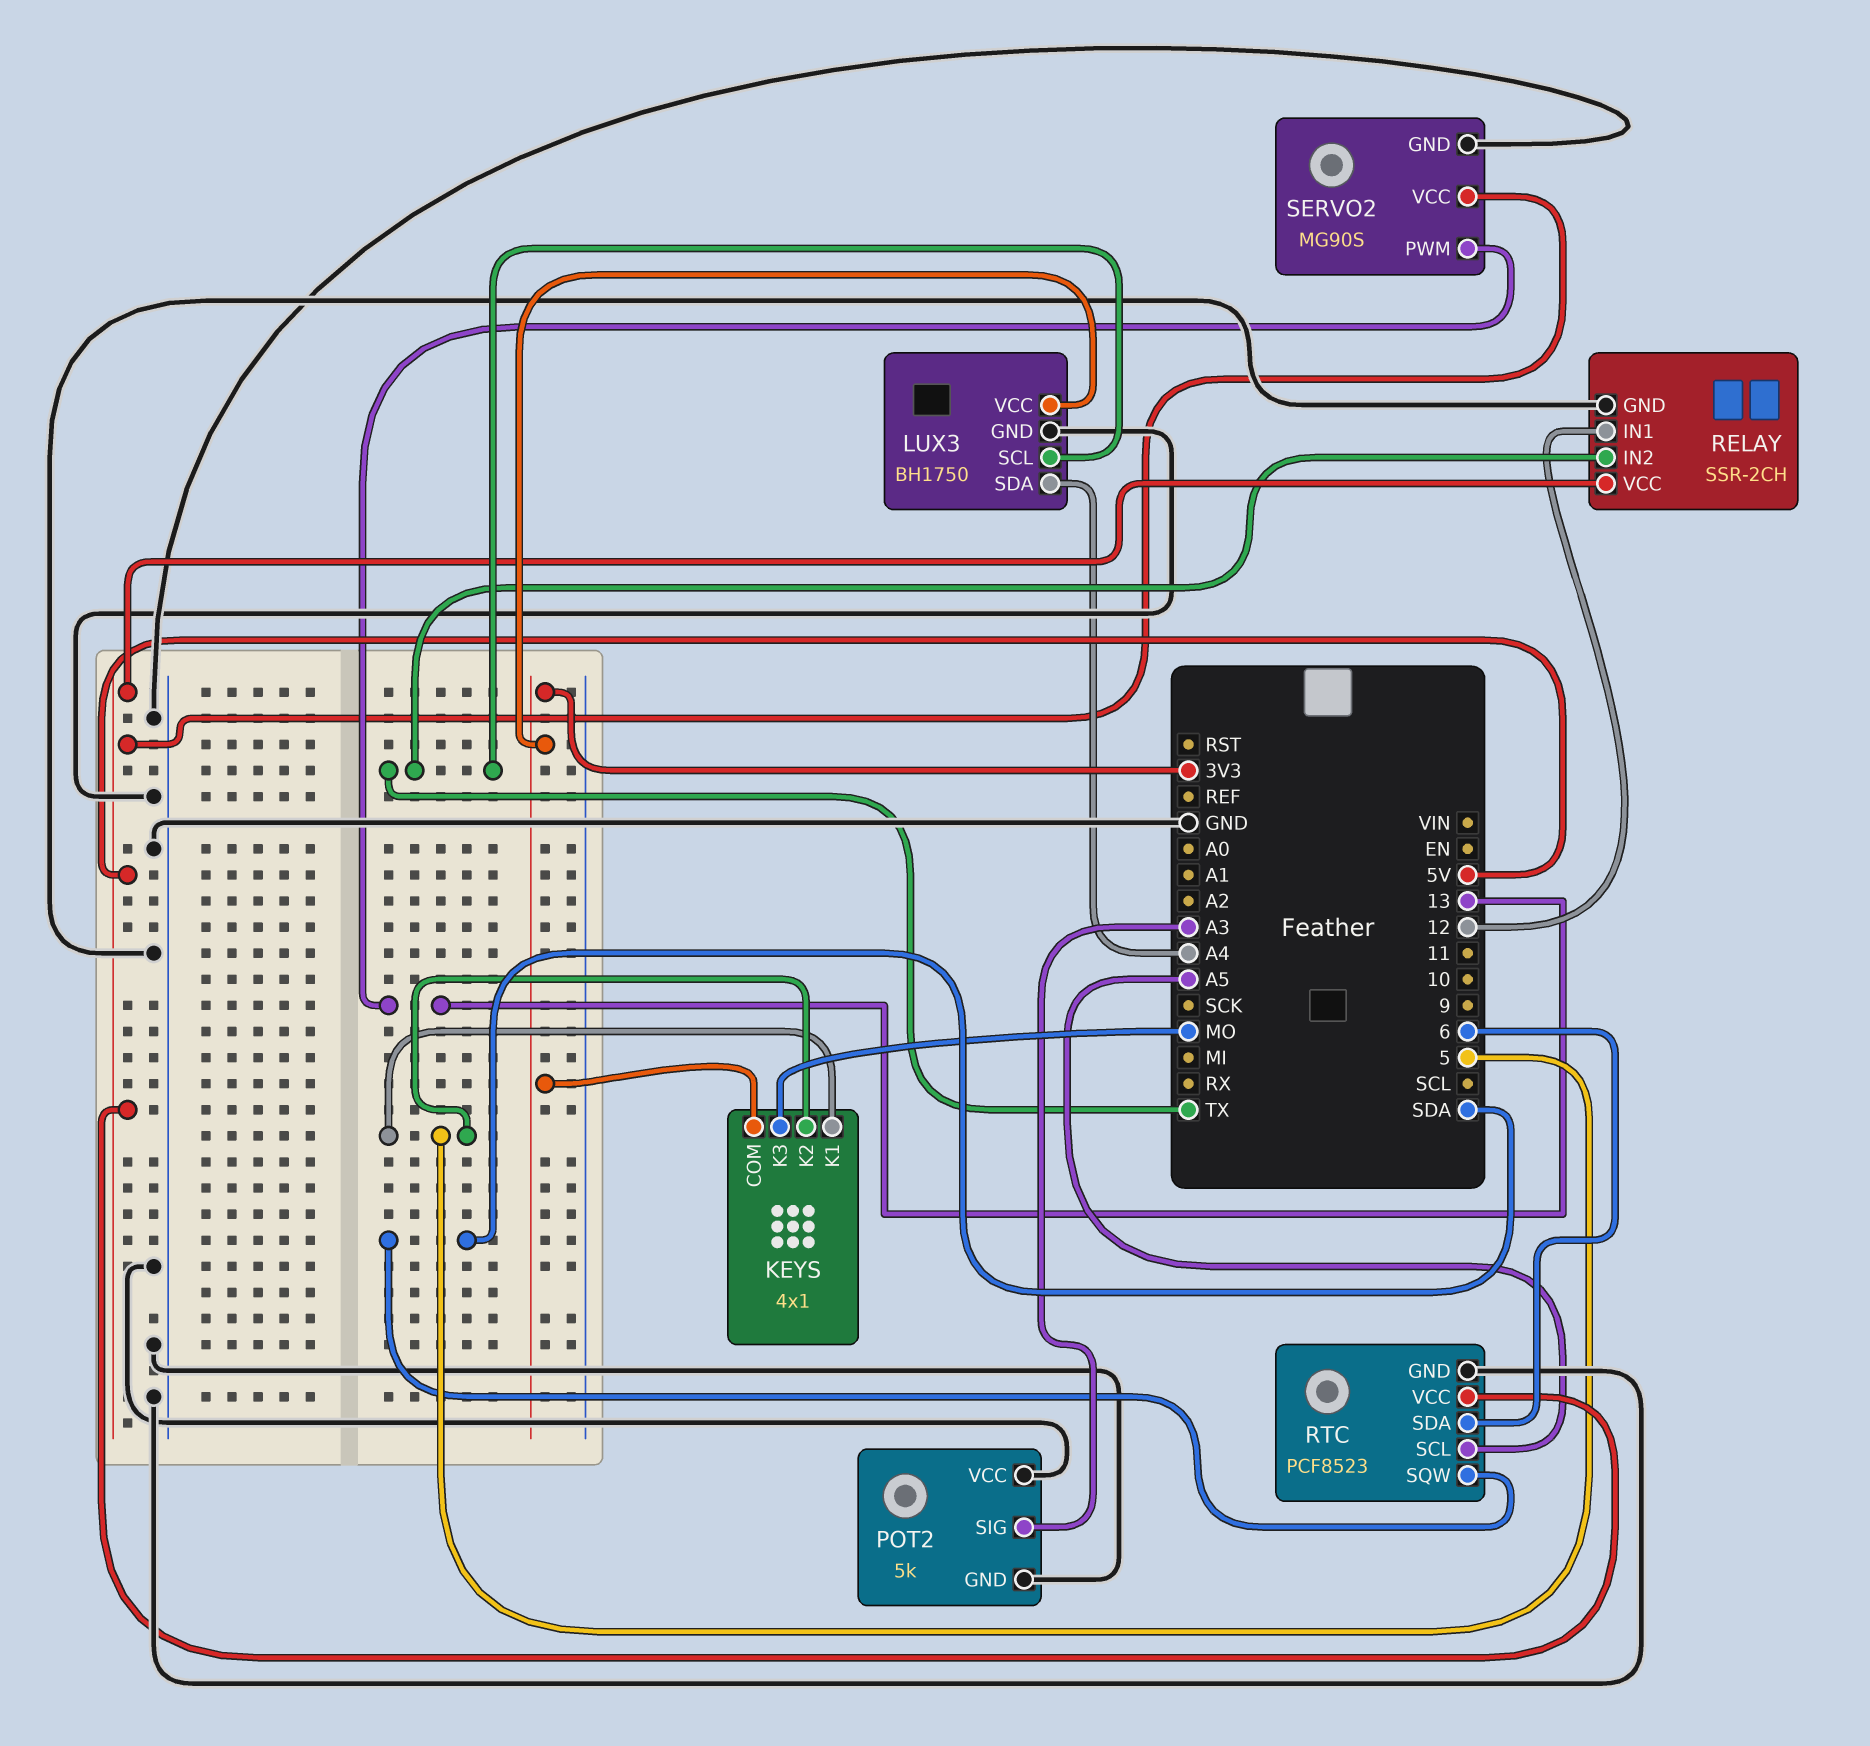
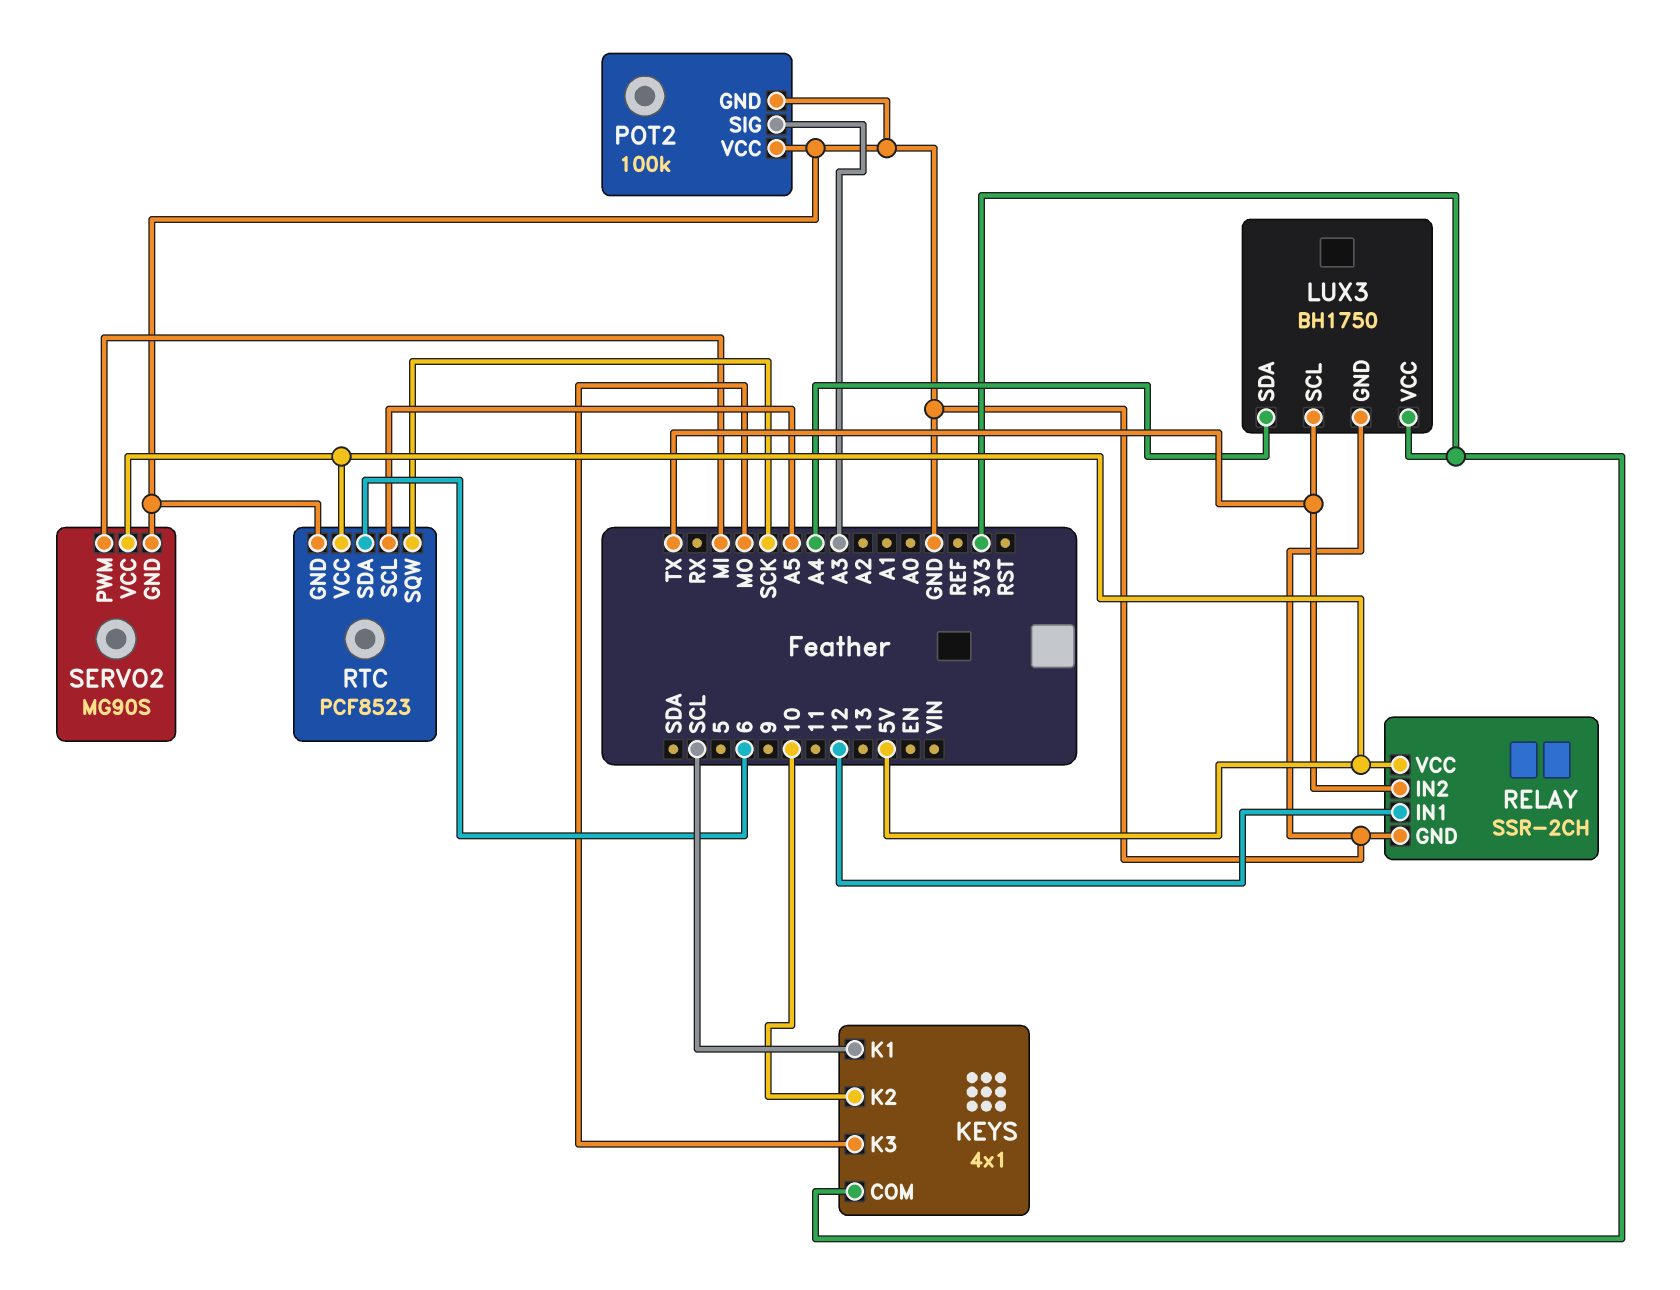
KEYS pin K1: 5 -> SCL
KEYS pin K2: 5 -> 10
POT2: 5k -> 100k
RTC pin SQW: SDA -> SCK
SERVO2 pin PWM: 13 -> MI

